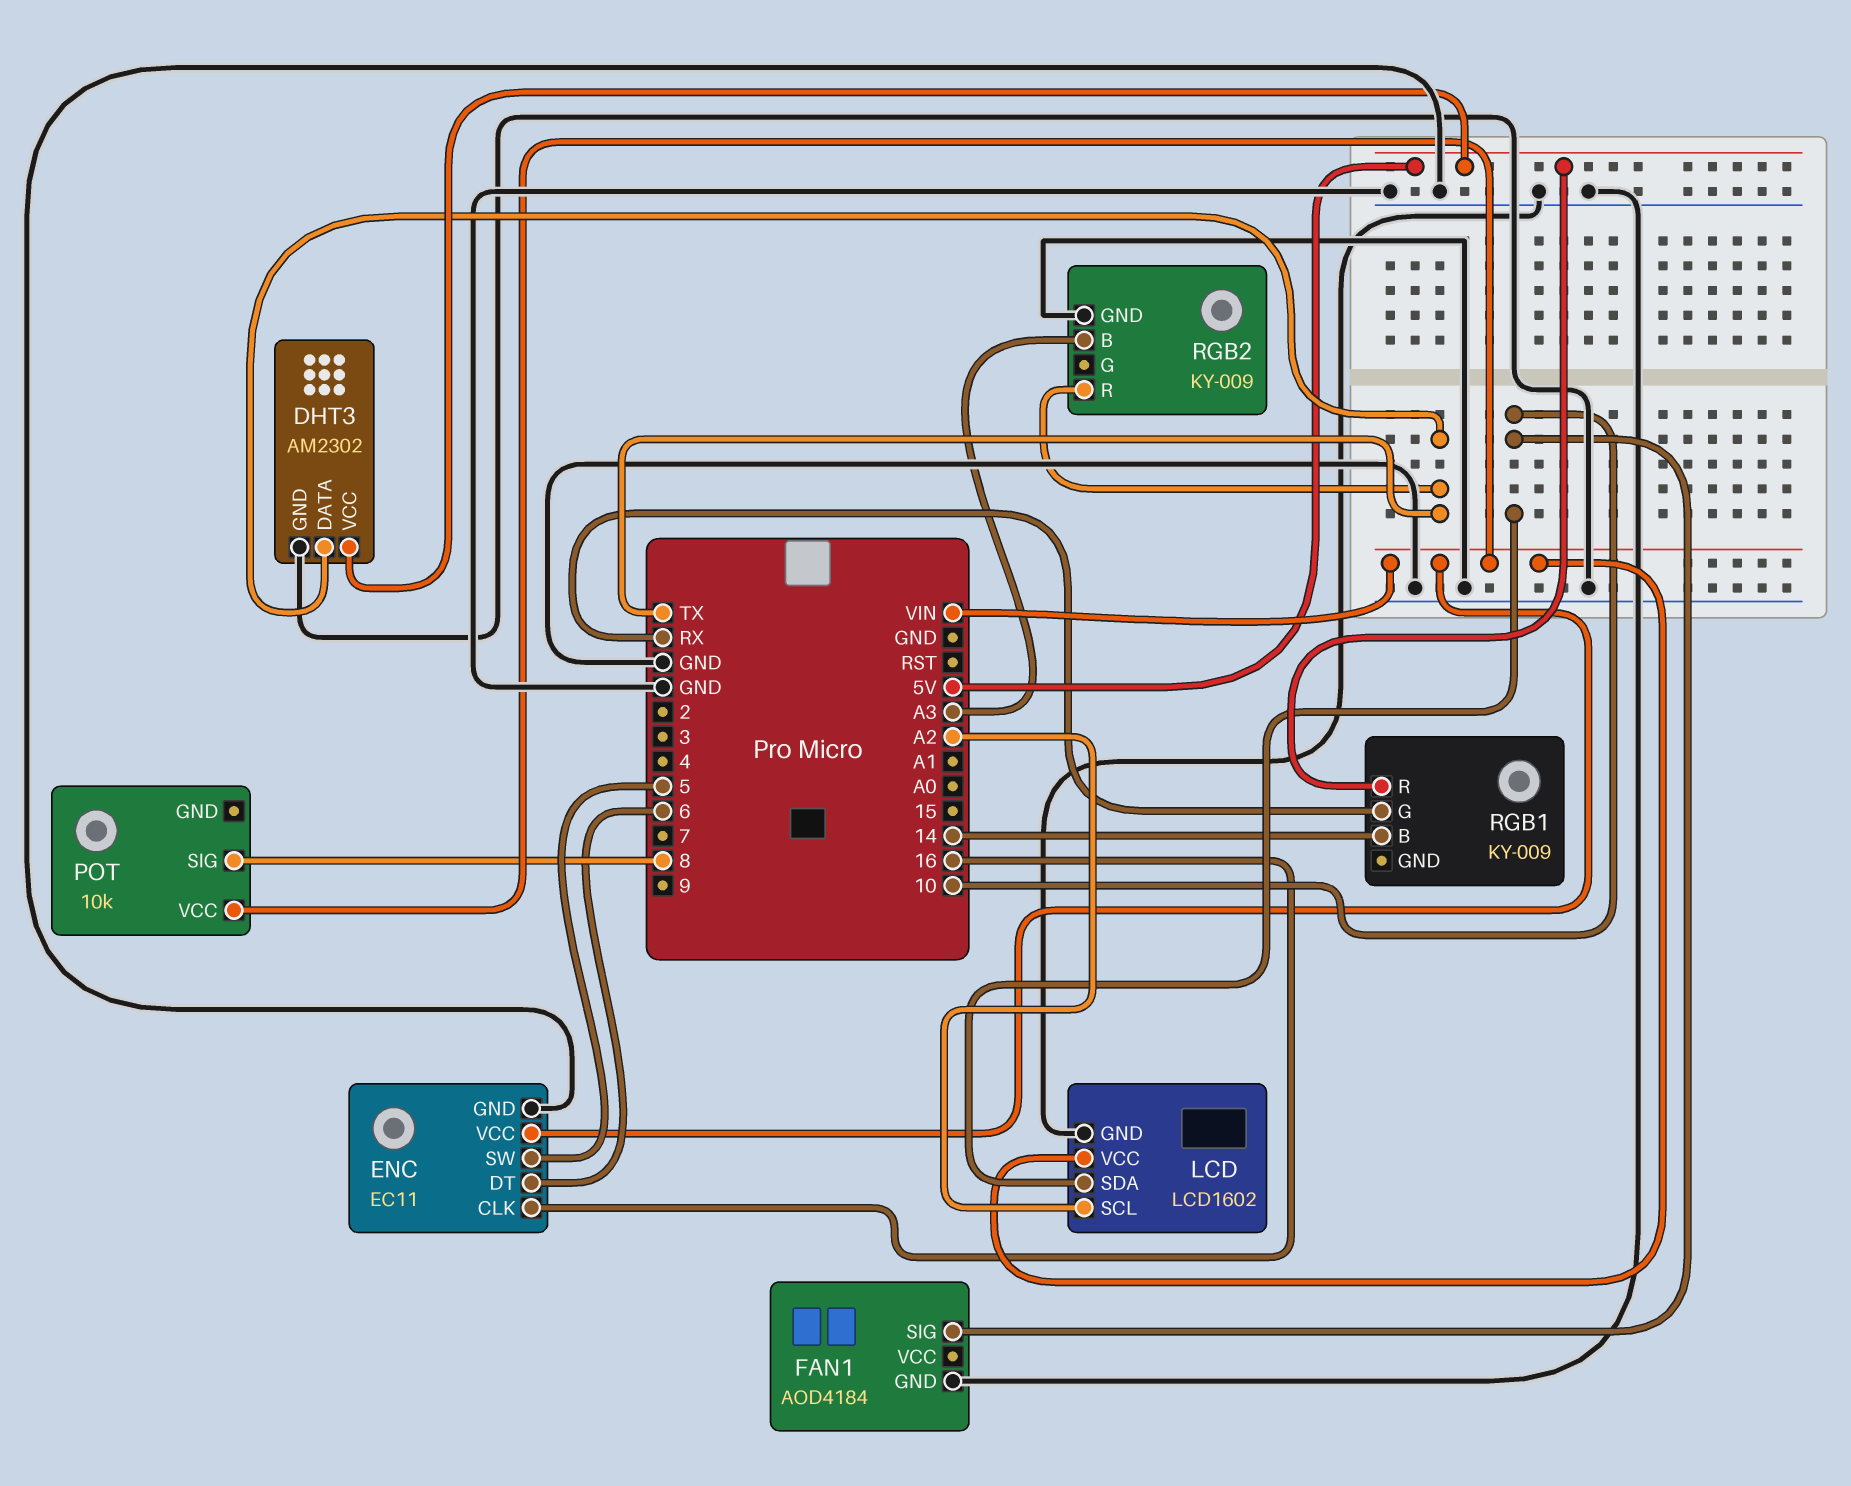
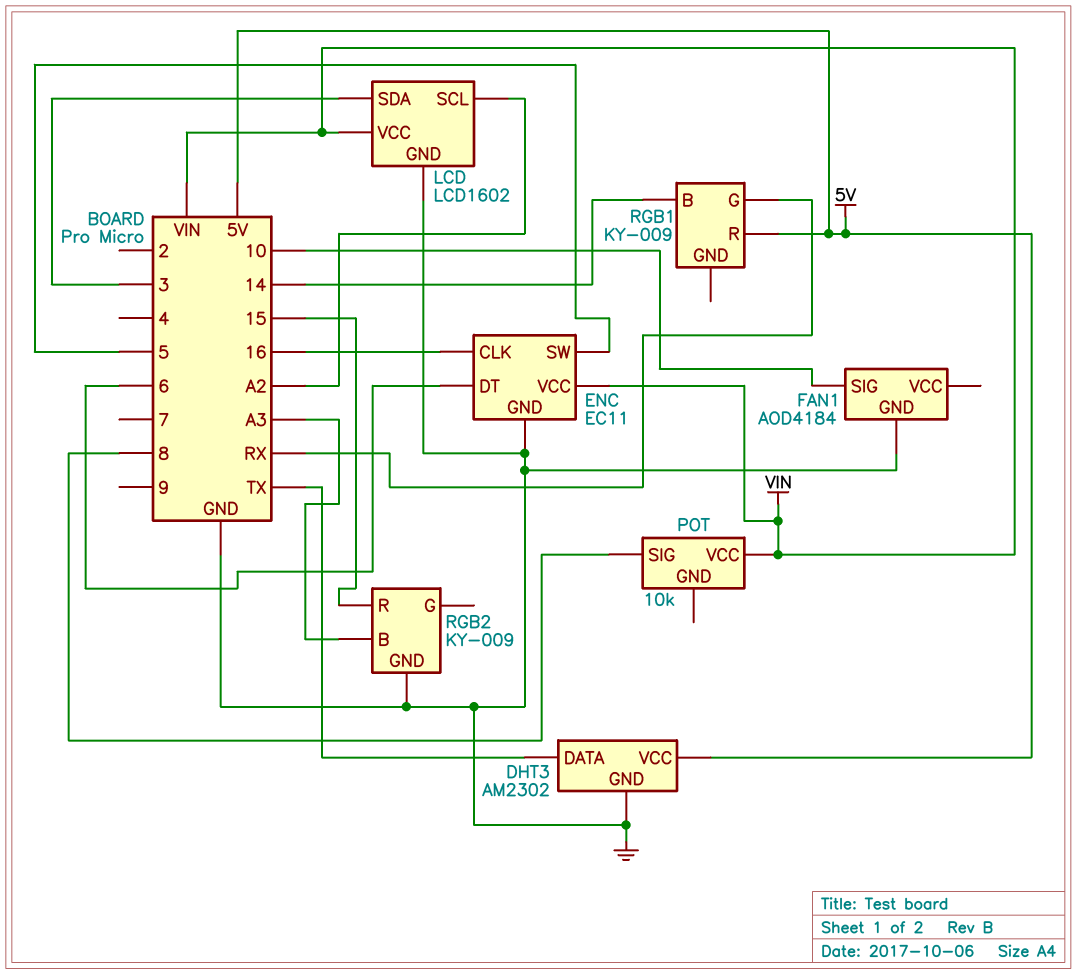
LCD pin SDA: 10 -> 3
RGB2 pin R: TX -> 15

